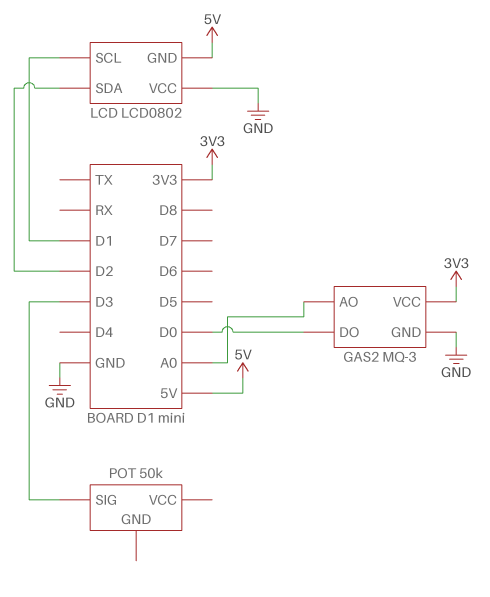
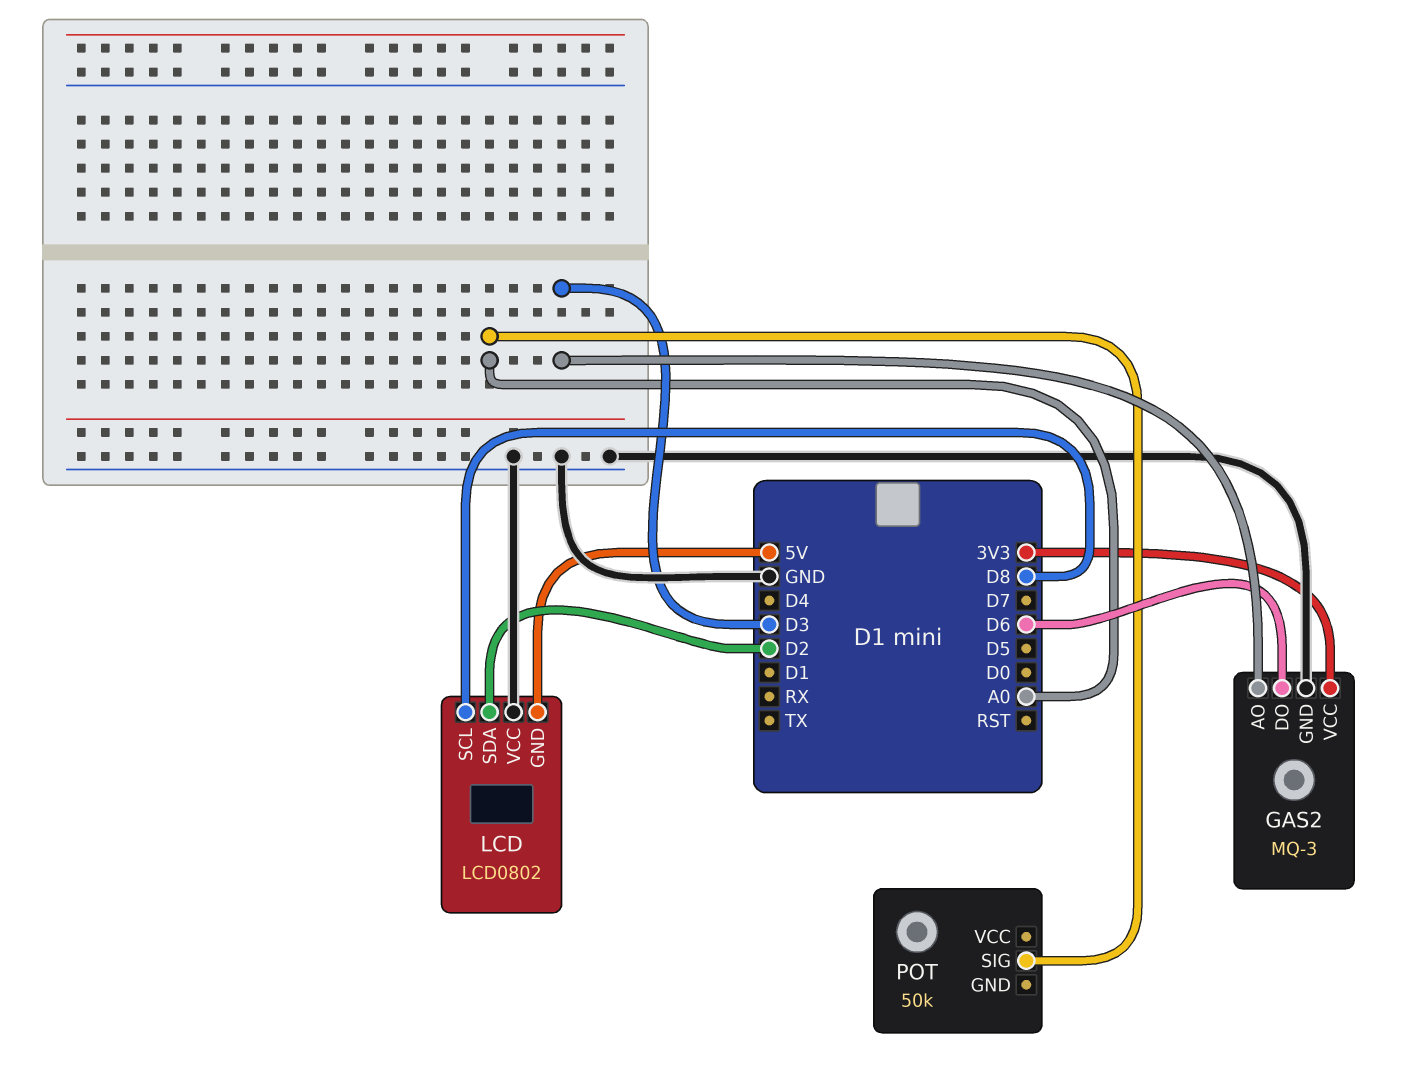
GAS2 pin AO: A0 -> D3
GAS2 pin DO: D0 -> D6
LCD pin SCL: D1 -> D8
POT pin SIG: D3 -> A0

